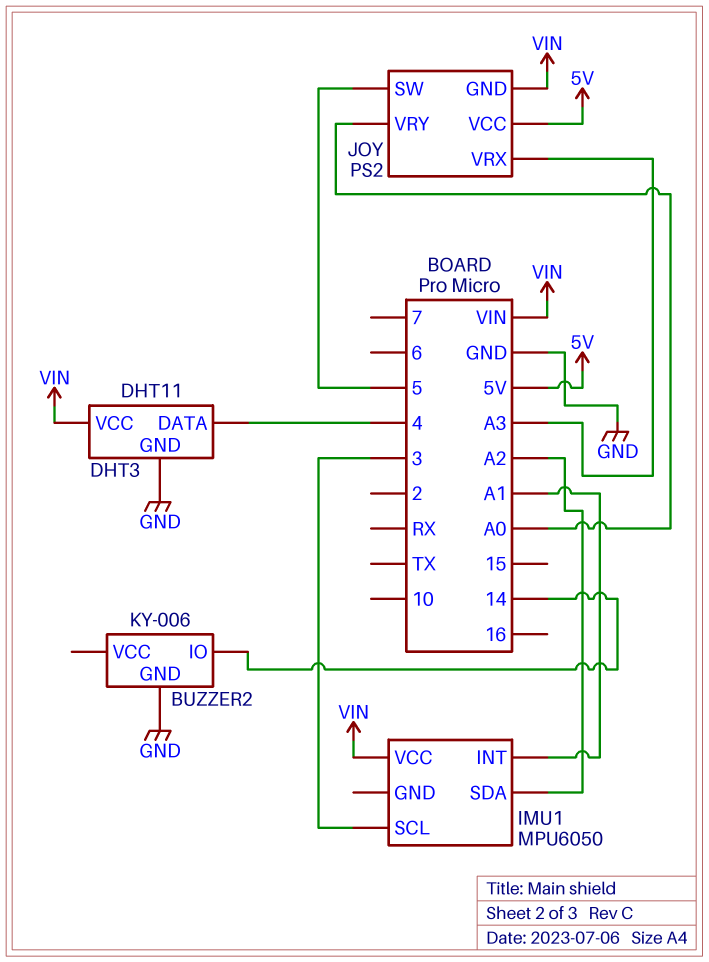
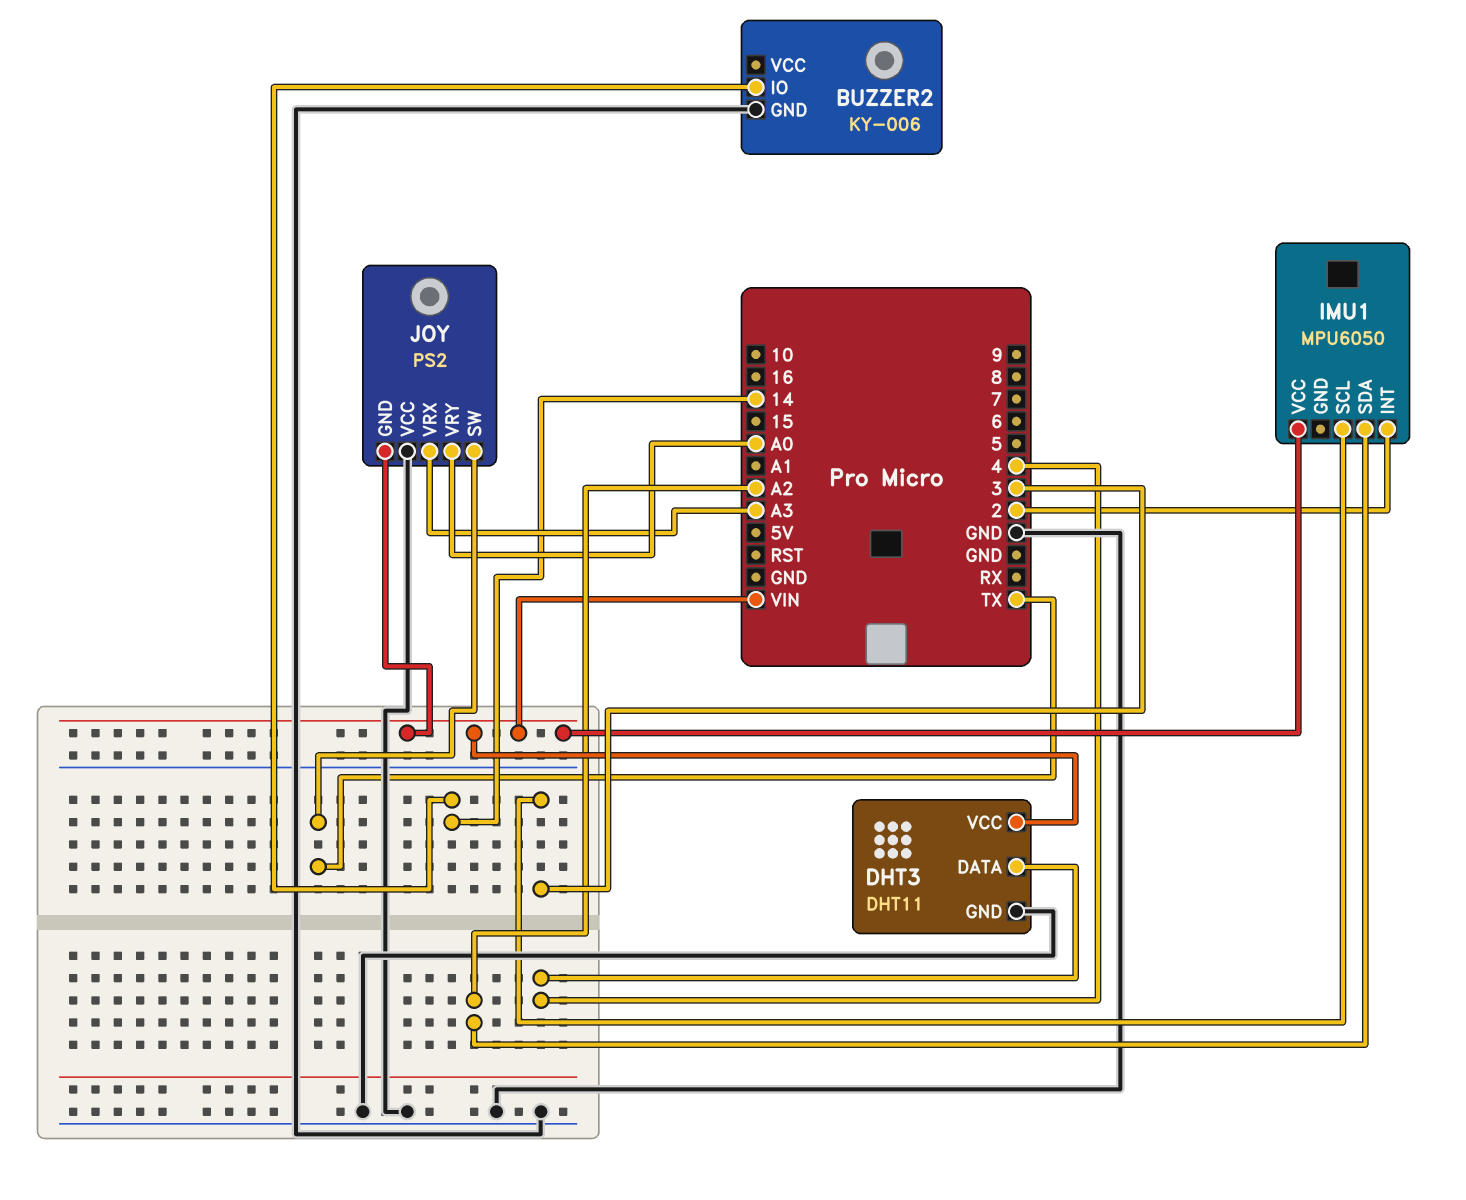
IMU1 pin INT: A1 -> 2
JOY pin SW: 5 -> TX
JOY pin VCC: 5V -> GND

